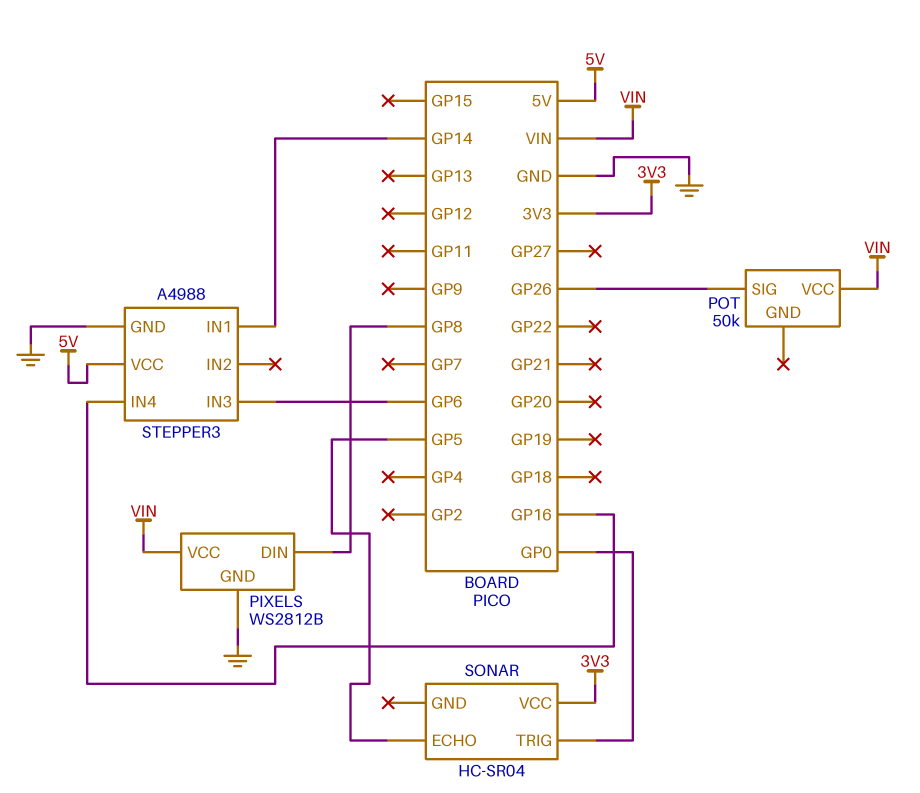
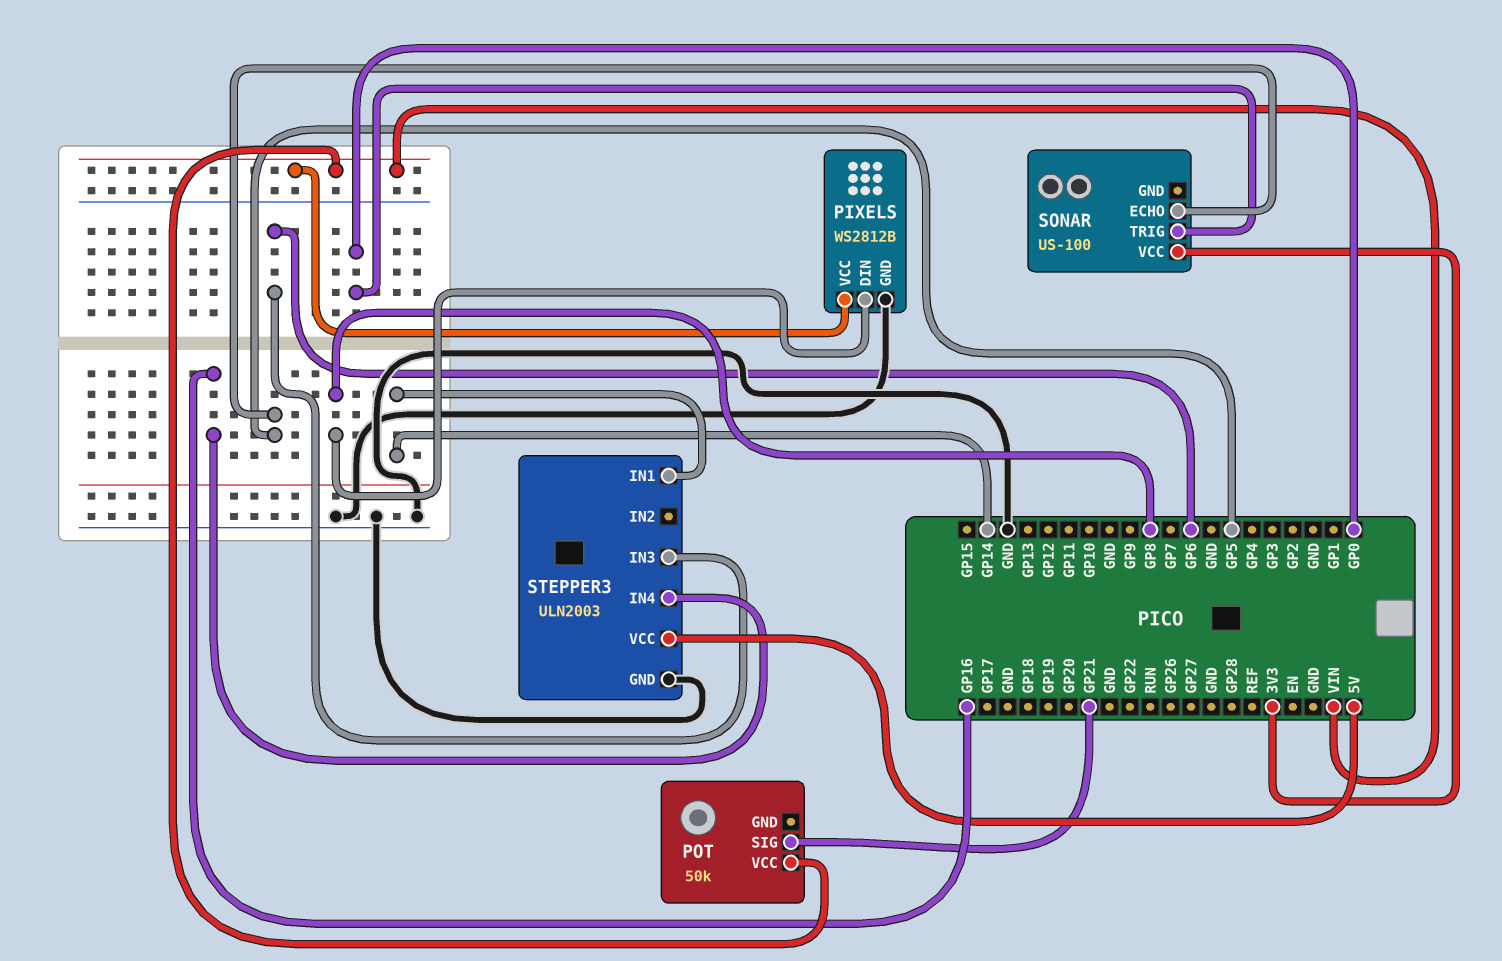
POT pin SIG: GP26 -> GP21
SONAR: HC-SR04 -> US-100
STEPPER3: A4988 -> ULN2003

